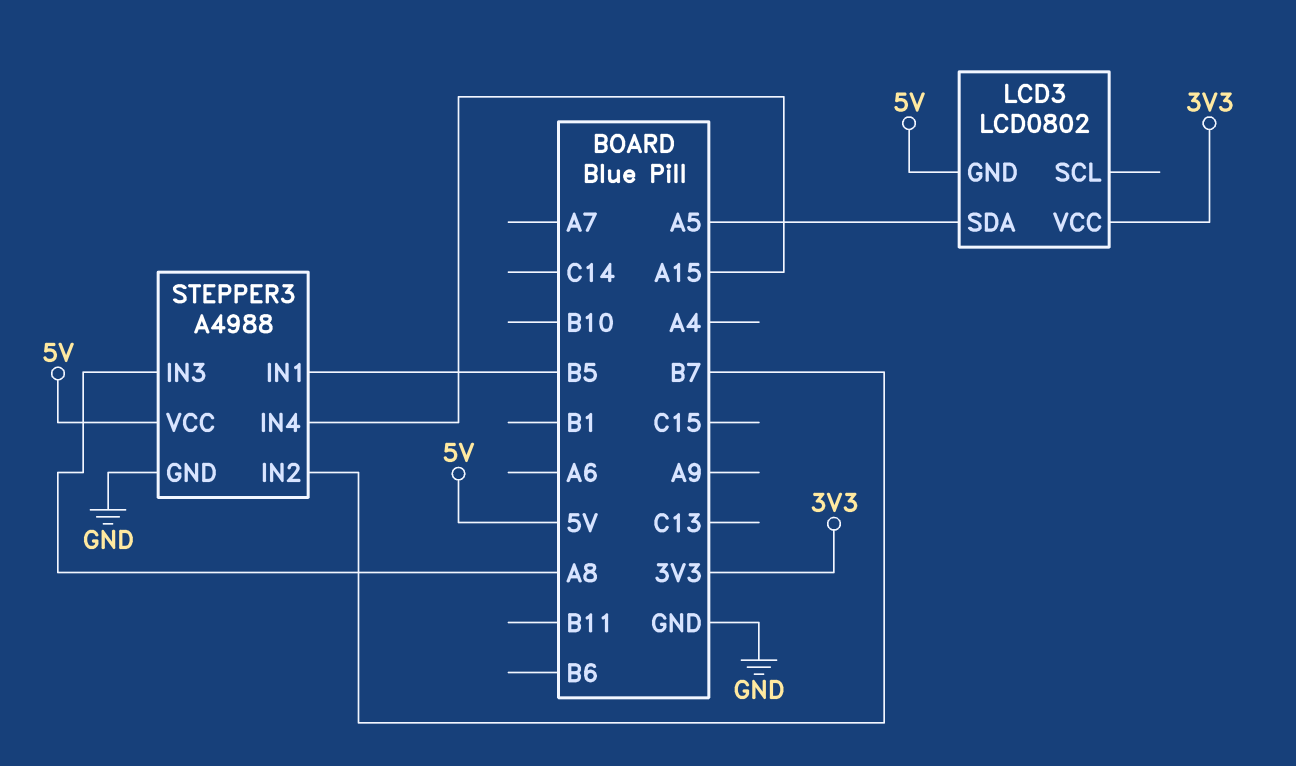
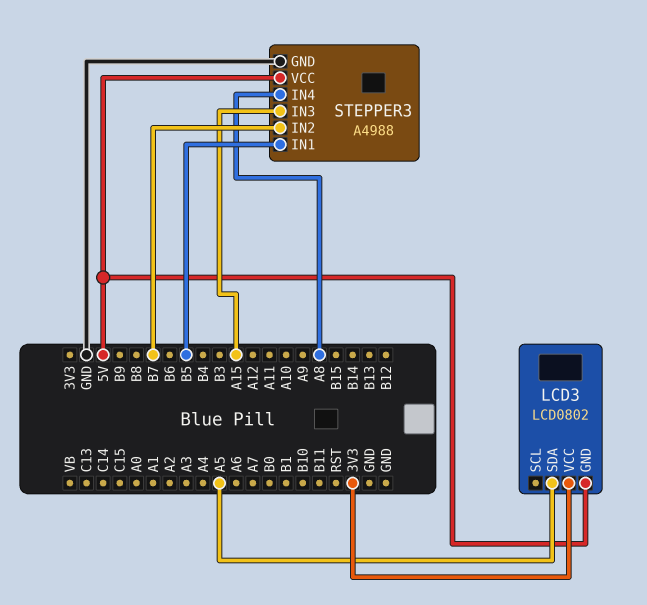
STEPPER3 pin IN3: A8 -> A15
STEPPER3 pin IN4: A15 -> A8

